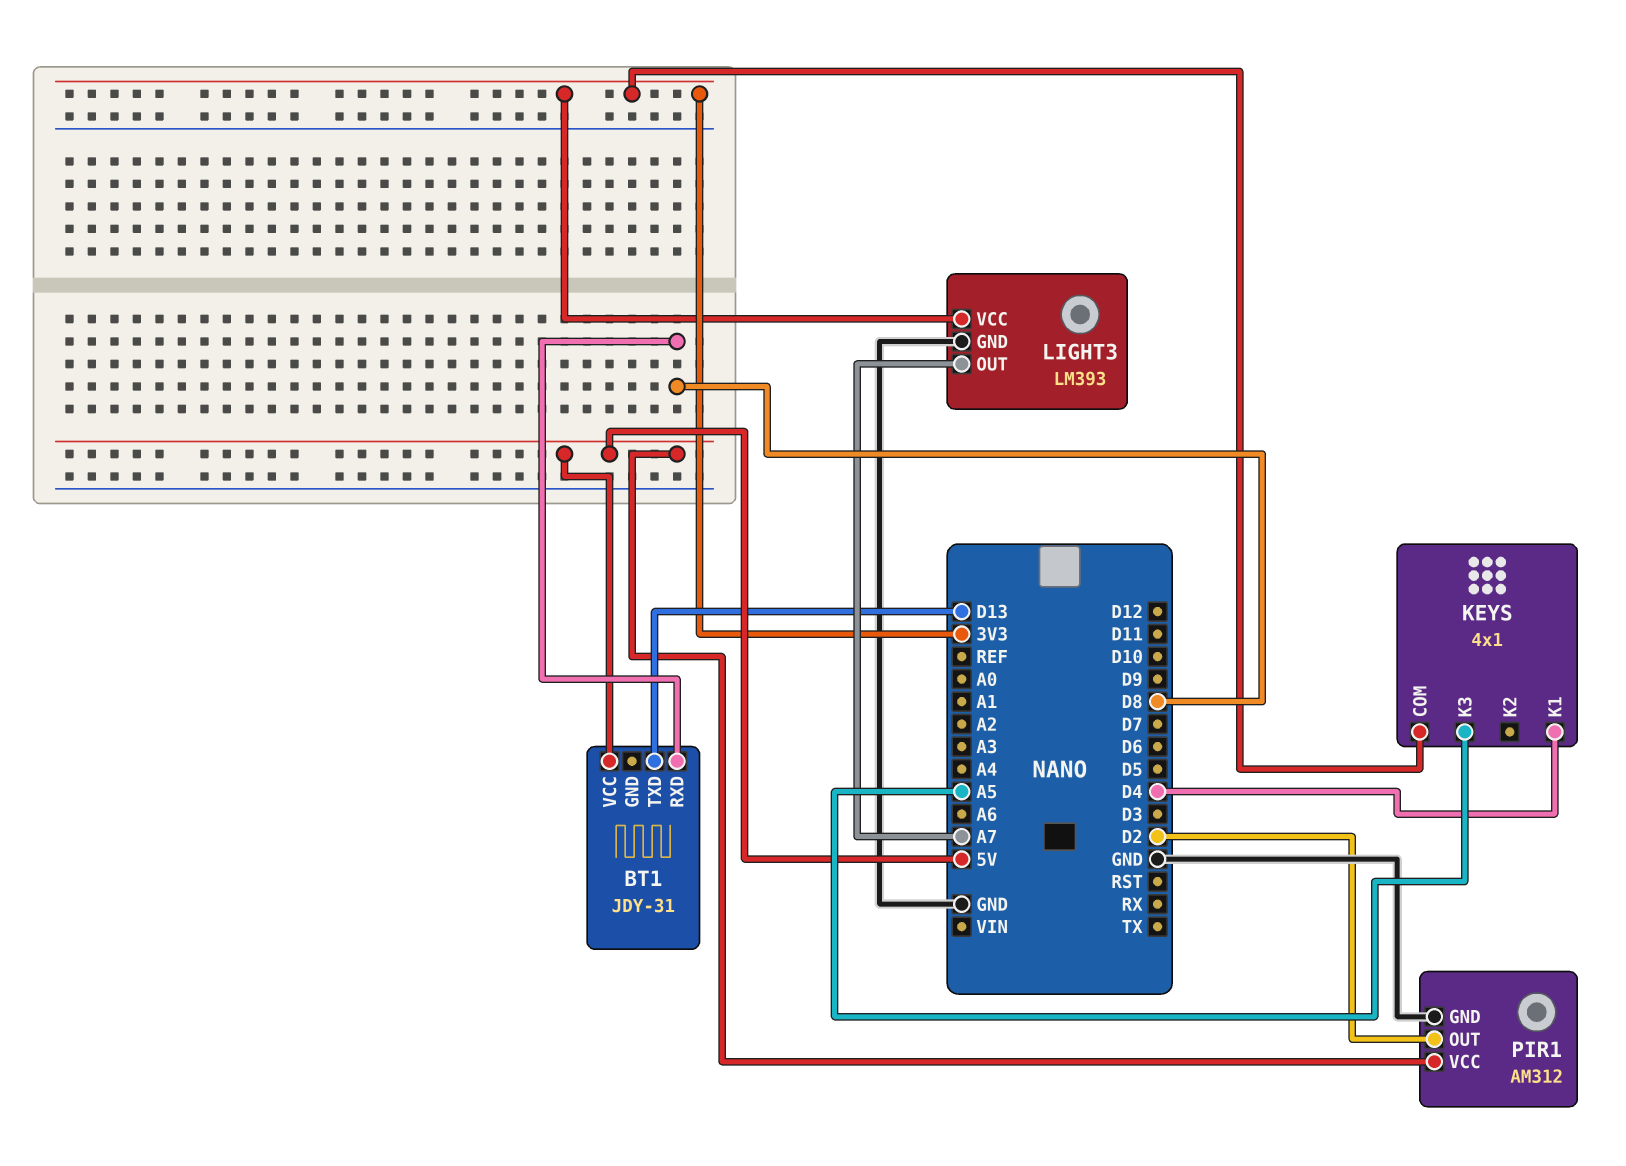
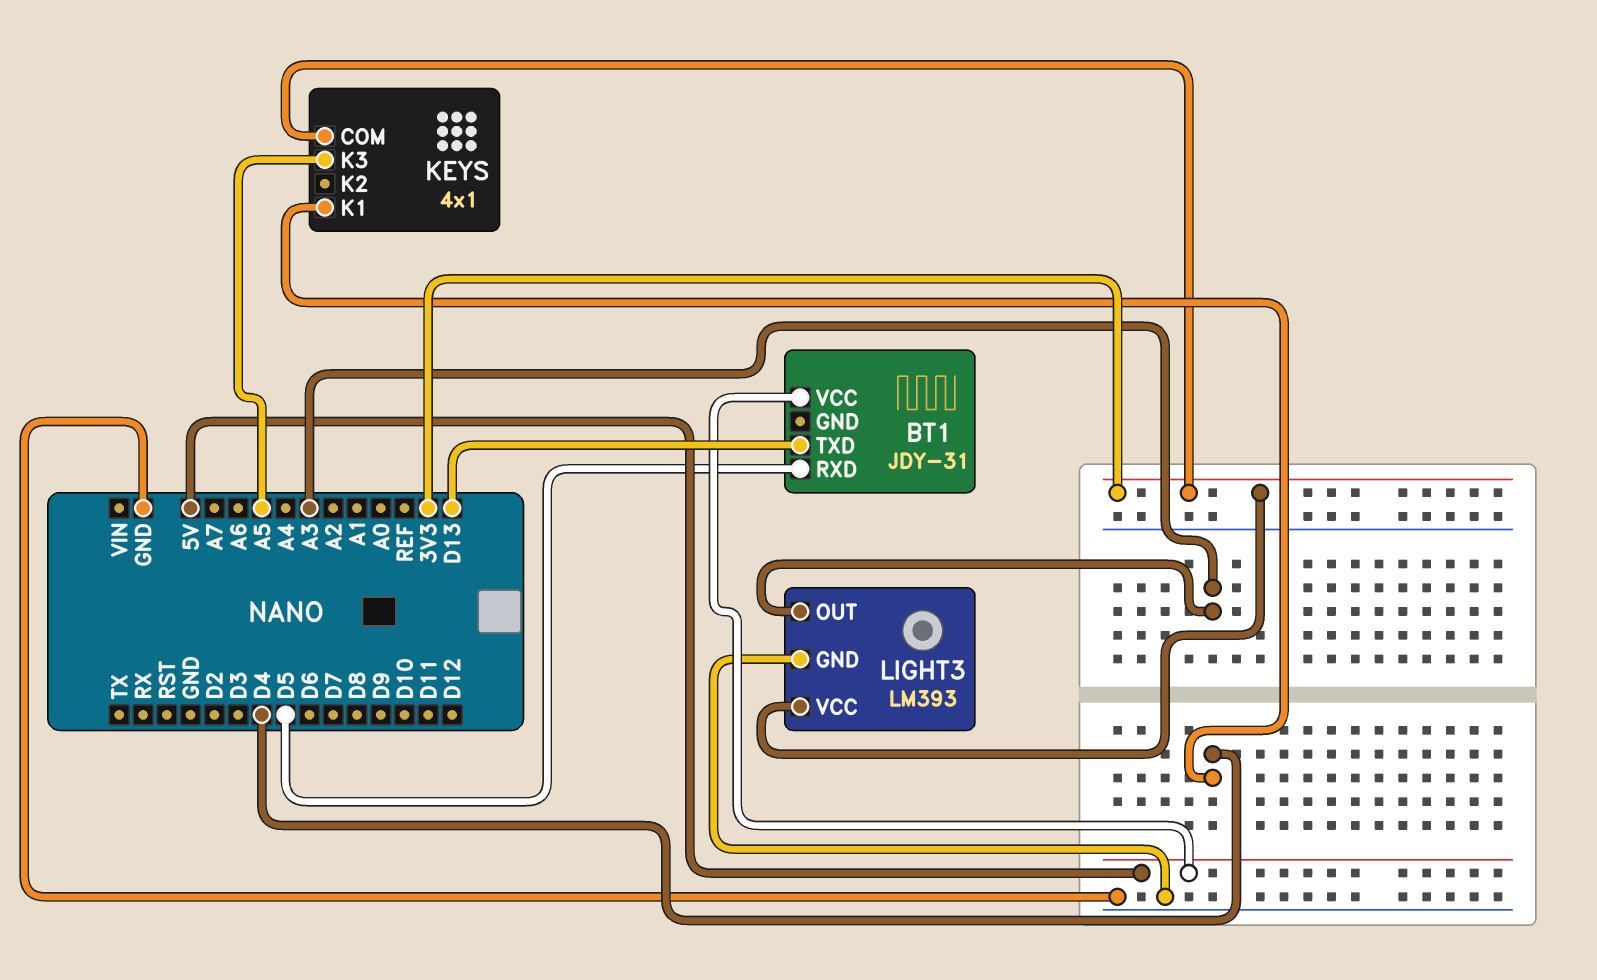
BT1 pin RXD: D8 -> D5
LIGHT3 pin OUT: A7 -> A3
PIR1: AM312 -> none
PIR1 pin GND: GND -> none
PIR1 pin OUT: D2 -> none
PIR1 pin VCC: 5V -> none

